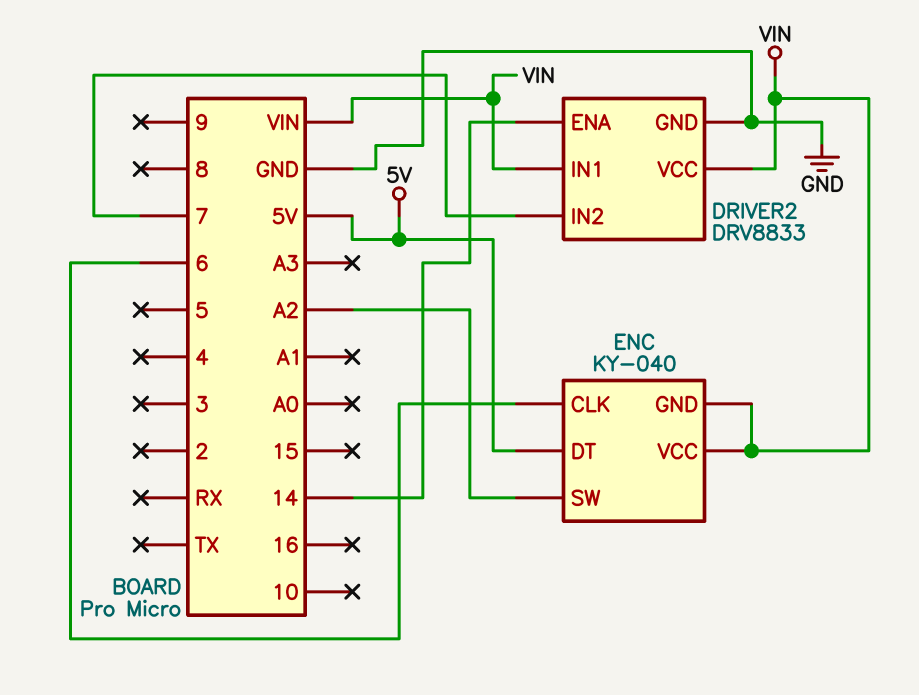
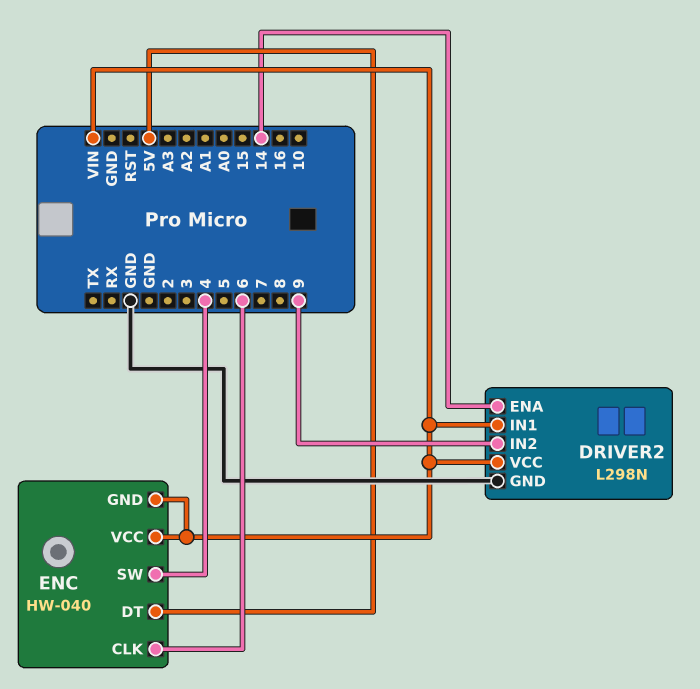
DRIVER2: DRV8833 -> L298N
DRIVER2 pin IN2: 7 -> 9
ENC: KY-040 -> HW-040
ENC pin SW: A2 -> 4

